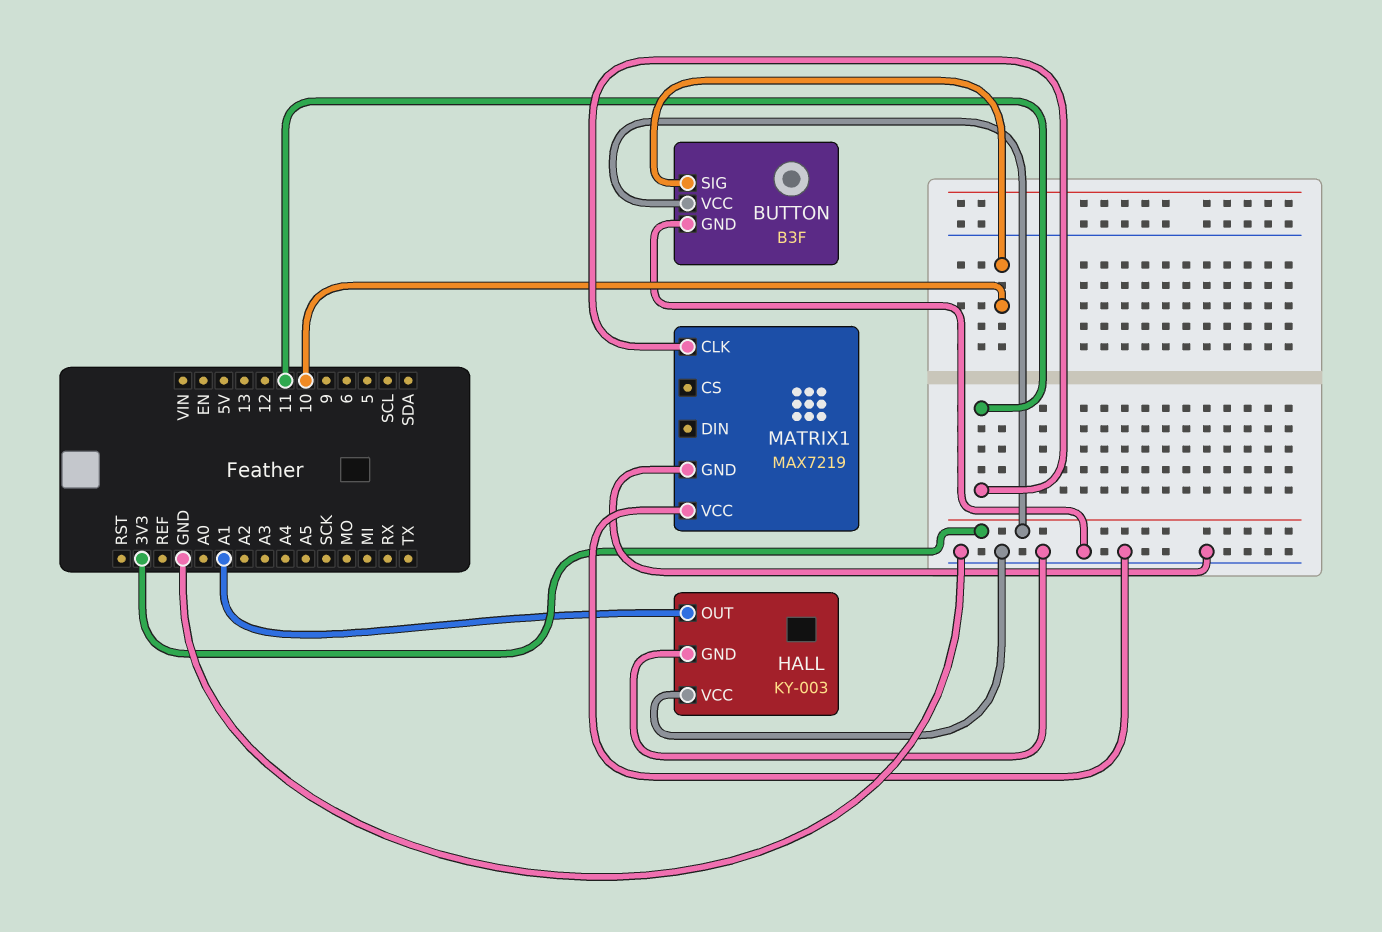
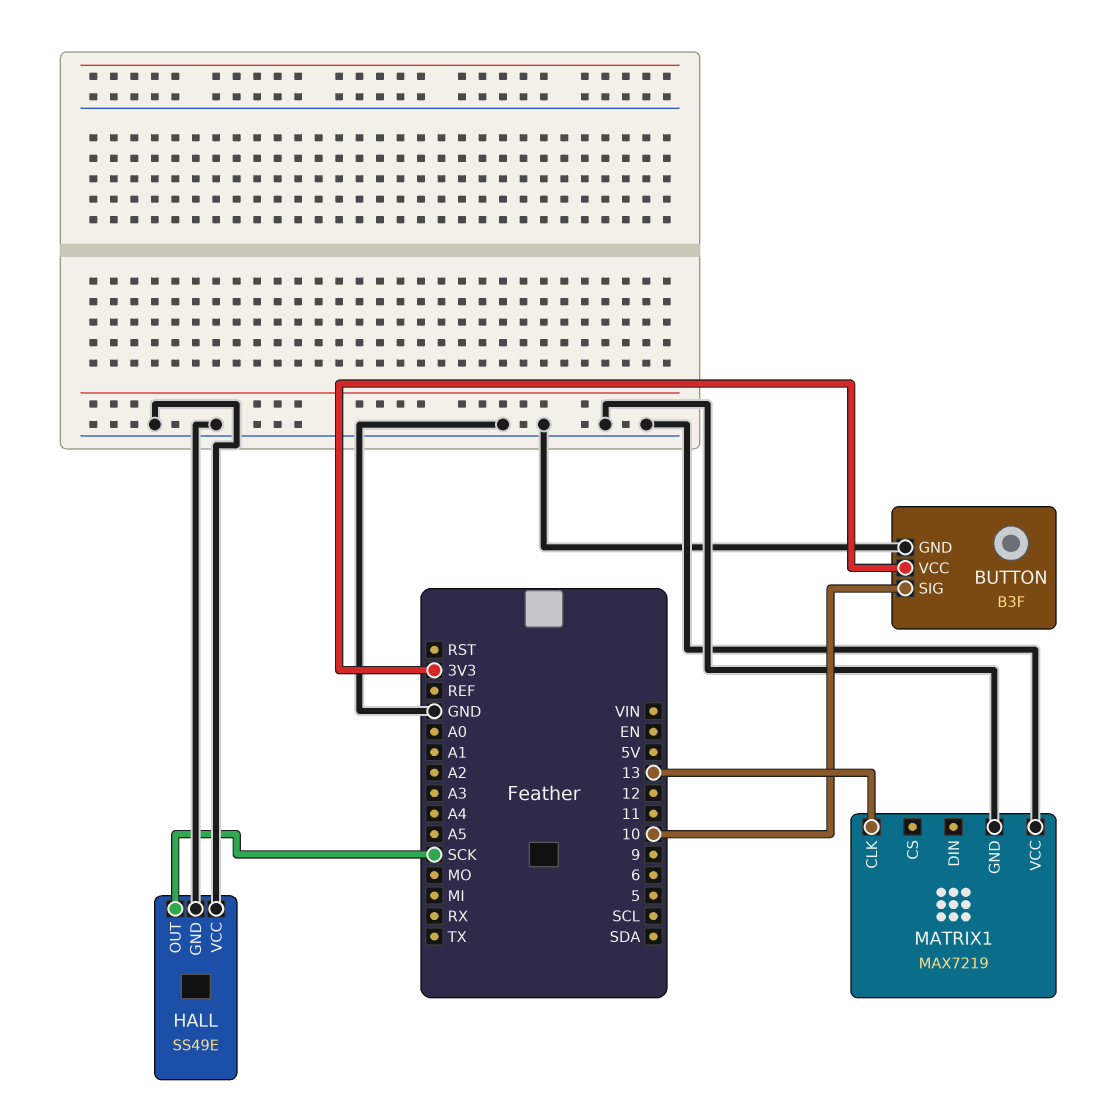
HALL: KY-003 -> SS49E
HALL pin OUT: A1 -> SCK
MATRIX1 pin CLK: 11 -> 13

